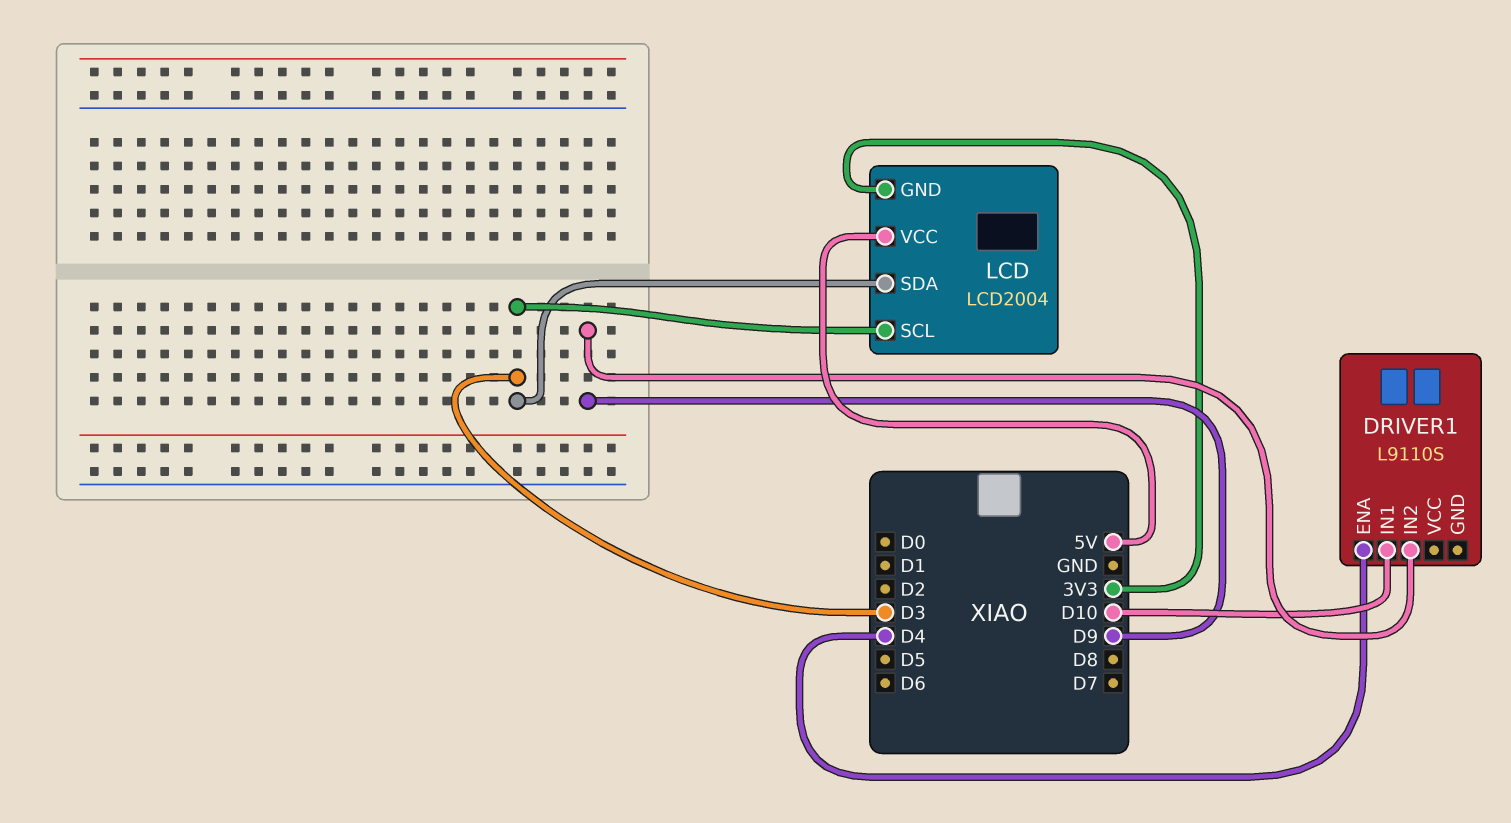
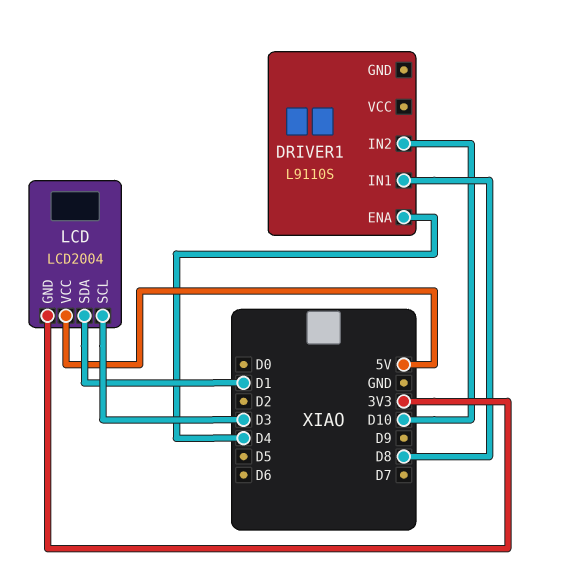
DRIVER1 pin IN1: D10 -> D8
DRIVER1 pin IN2: D9 -> D10
LCD pin SDA: D3 -> D1

